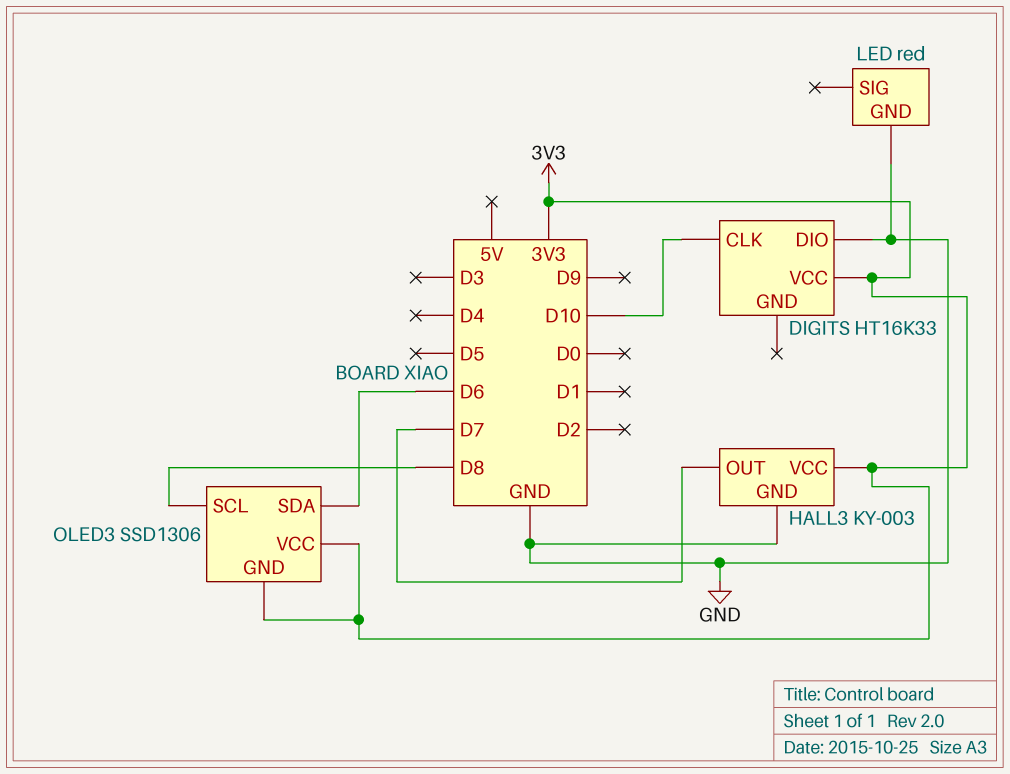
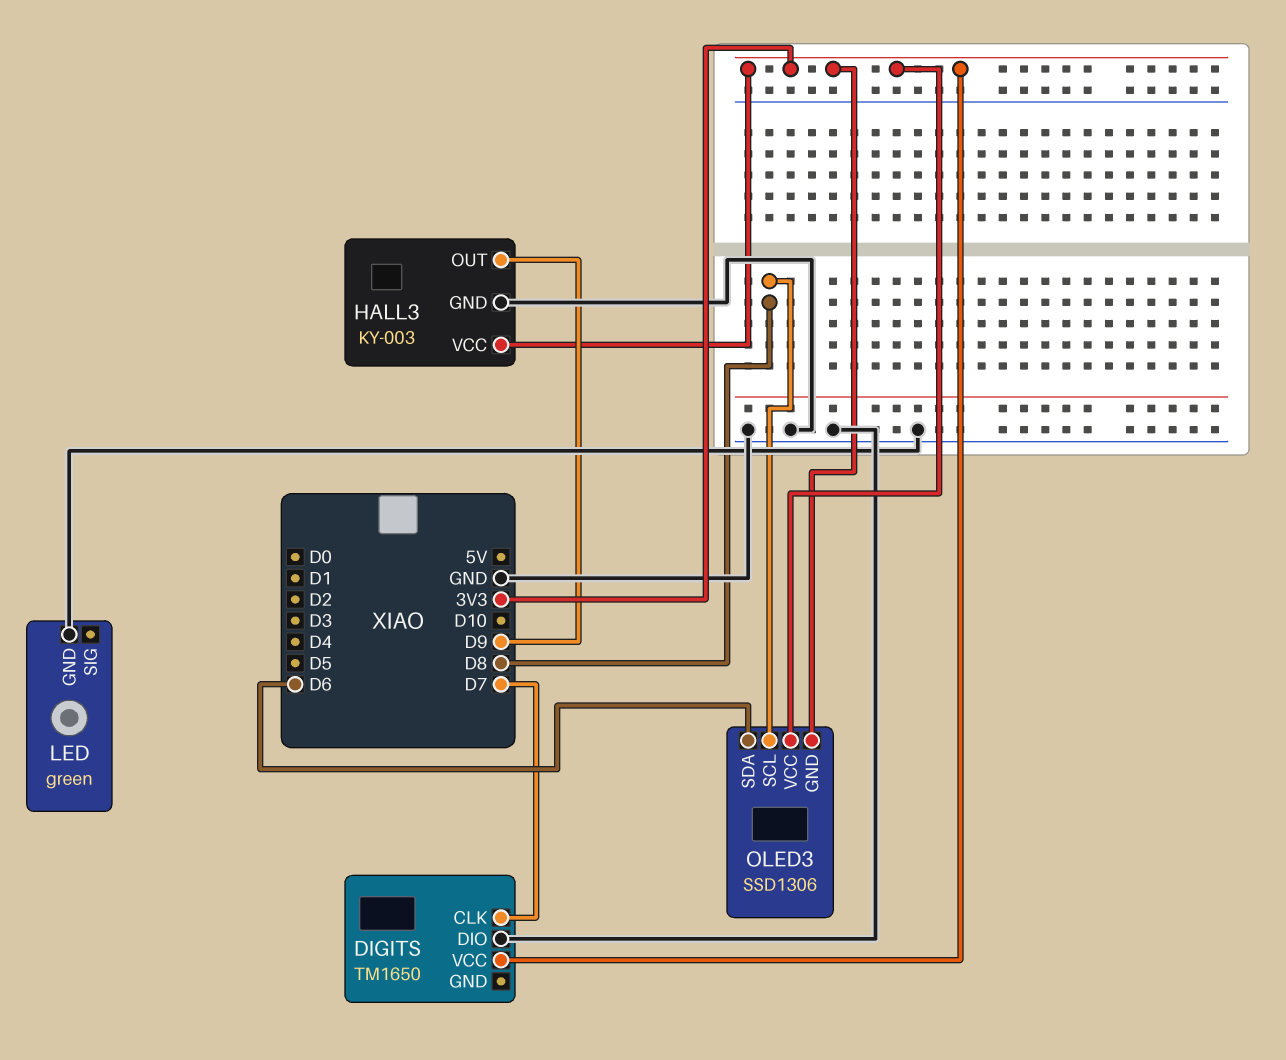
DIGITS: HT16K33 -> TM1650
DIGITS pin CLK: D10 -> D7
HALL3 pin OUT: D7 -> D9
LED: red -> green

